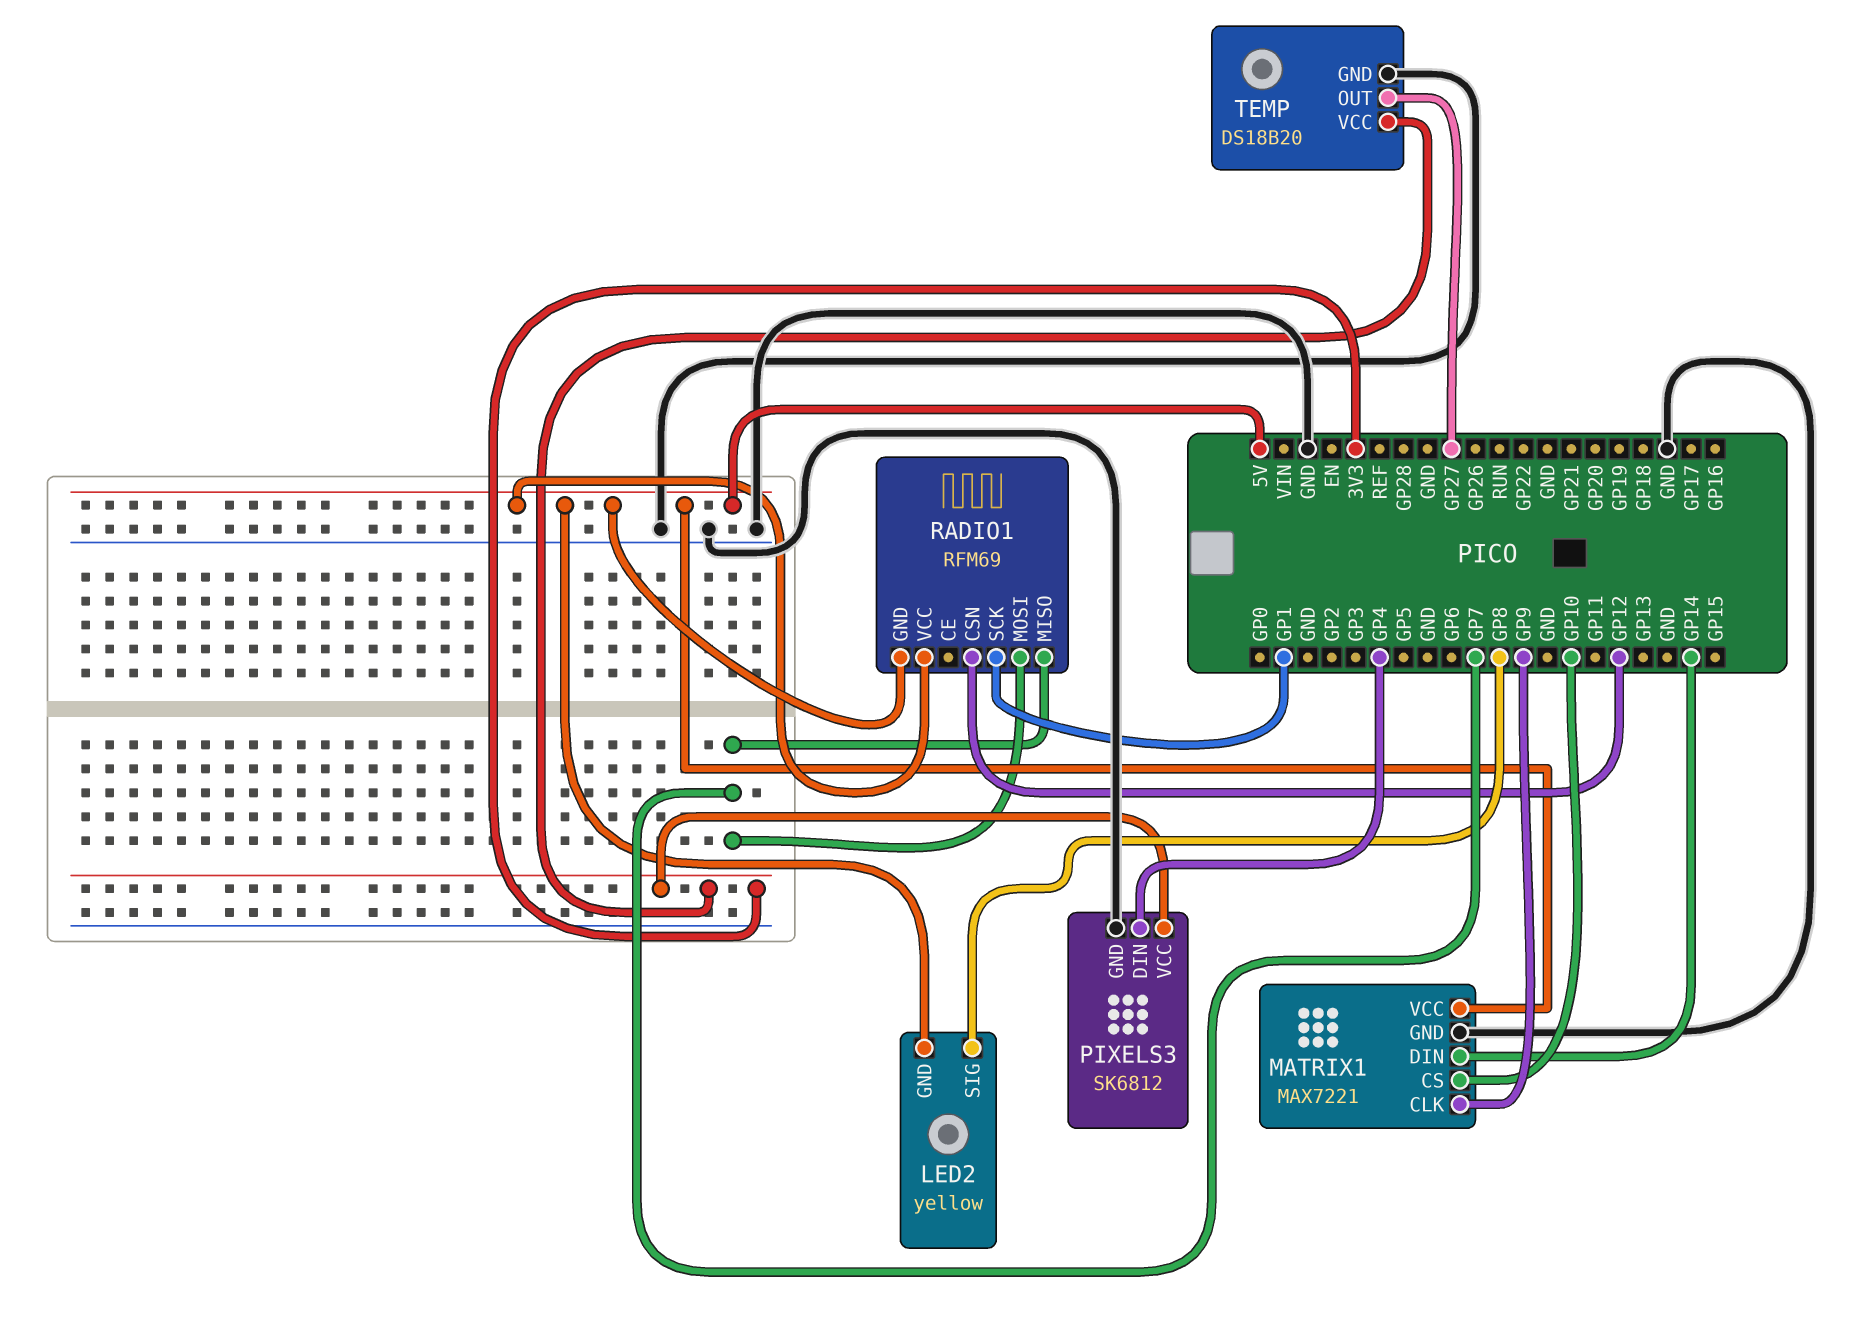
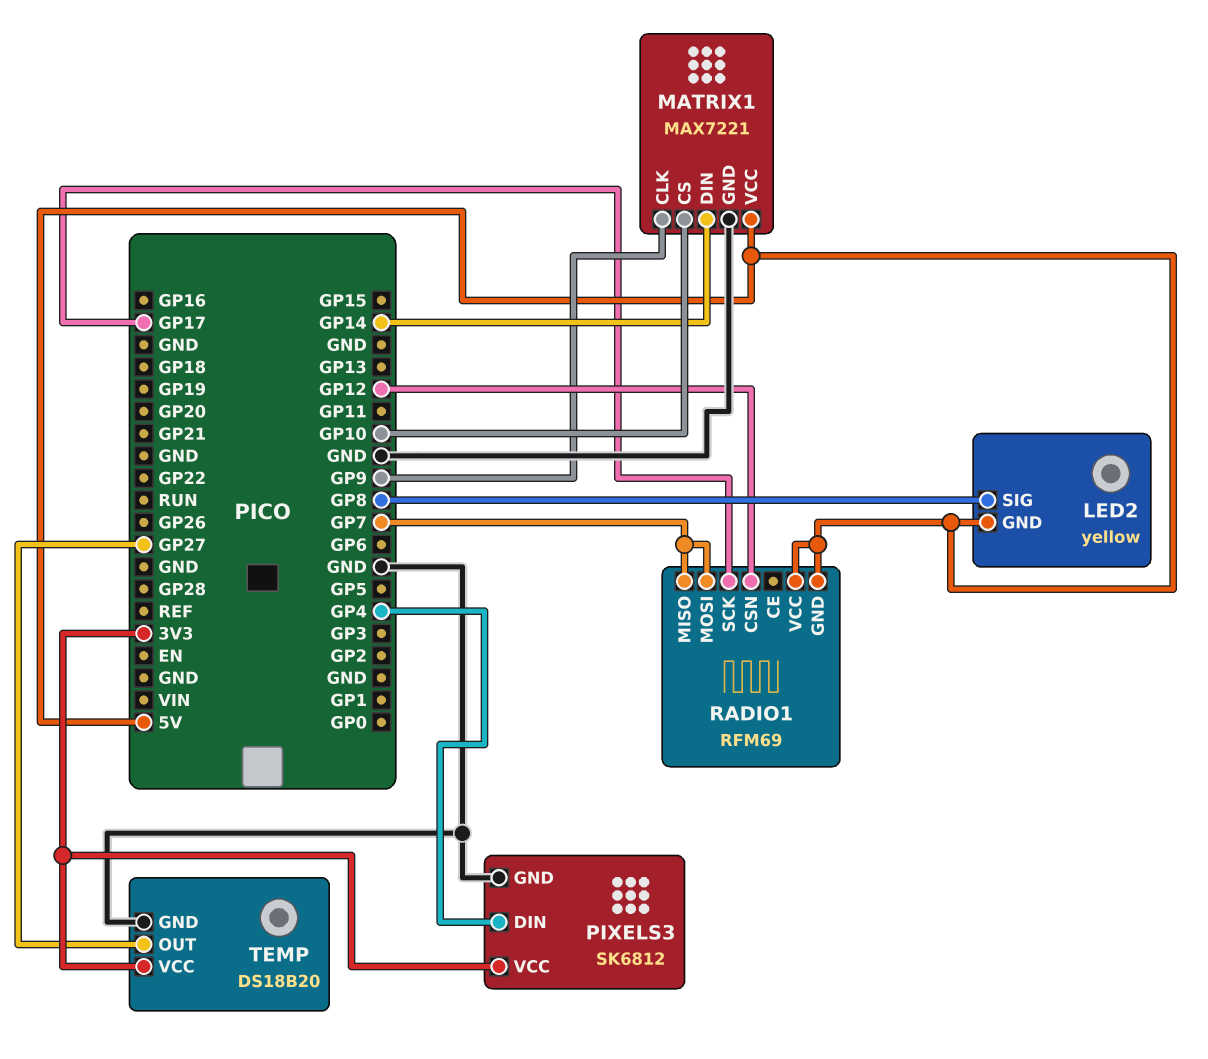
RADIO1 pin SCK: GP1 -> GP17

